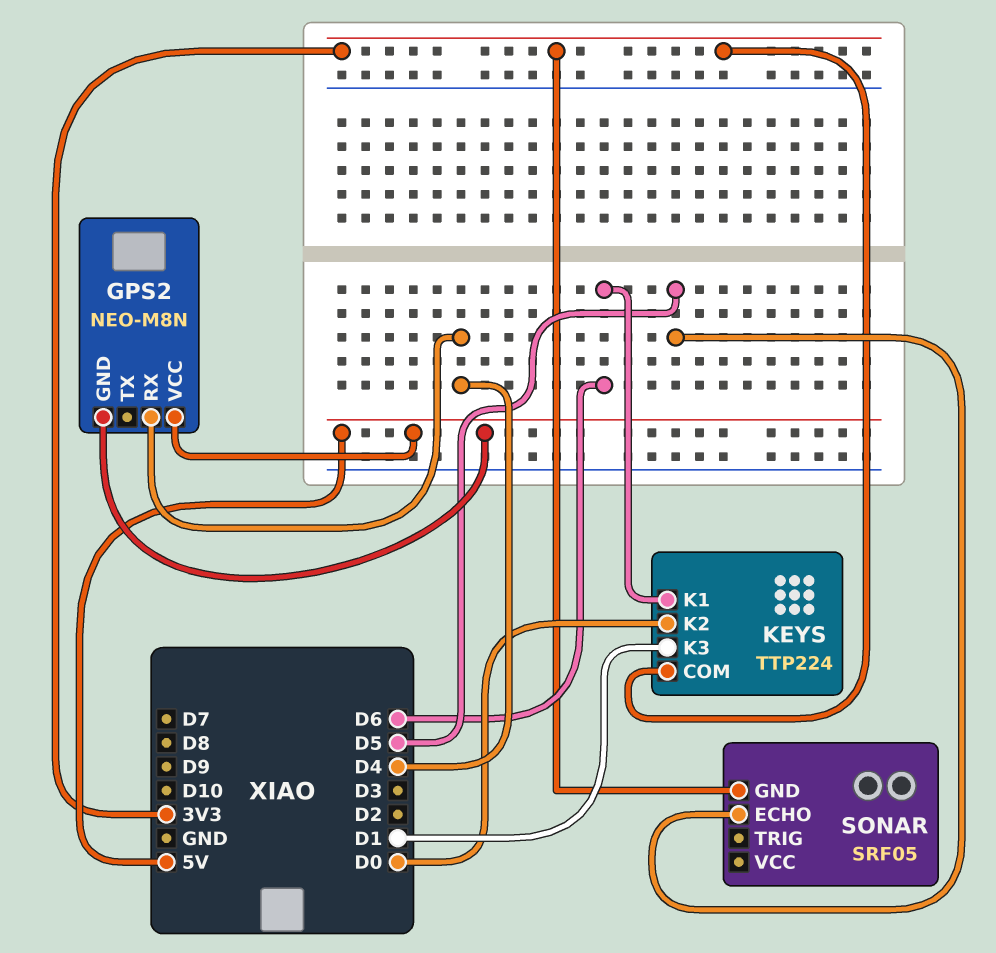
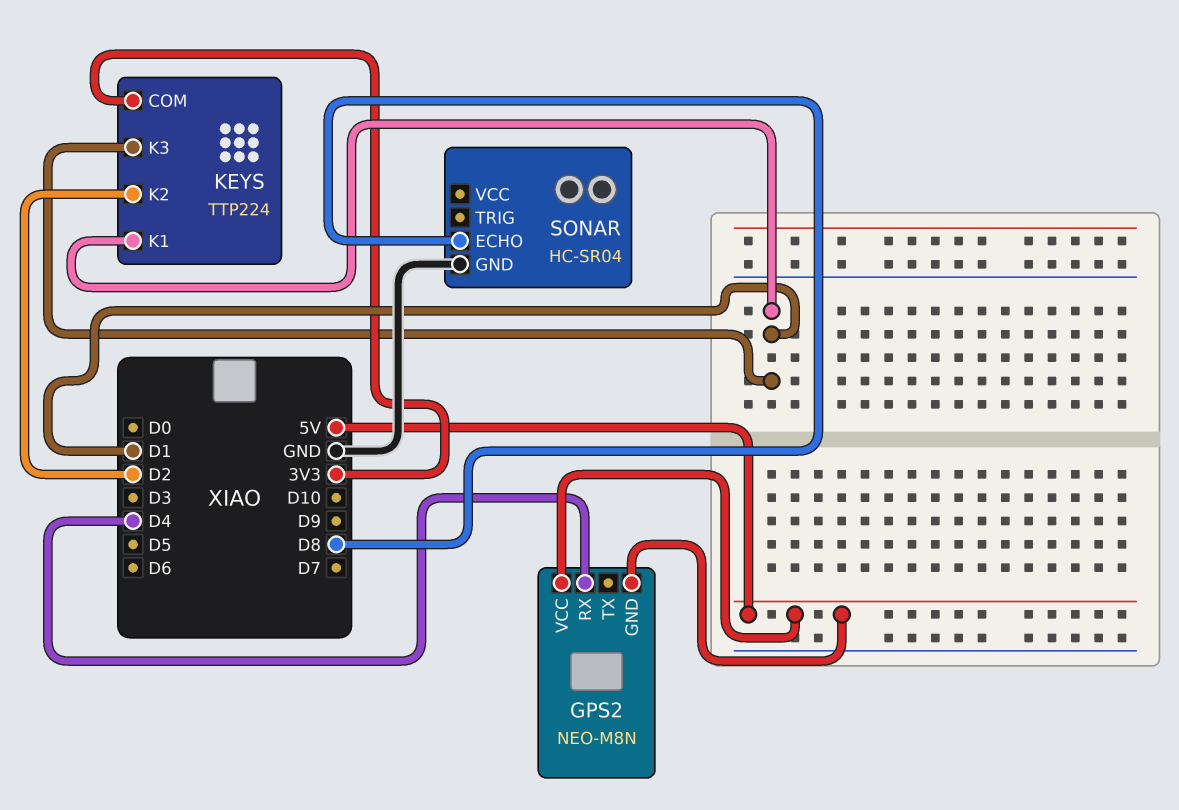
KEYS pin K1: D6 -> D1
KEYS pin K2: D0 -> D2
SONAR: SRF05 -> HC-SR04
SONAR pin ECHO: D5 -> D8
SONAR pin GND: 3V3 -> GND

